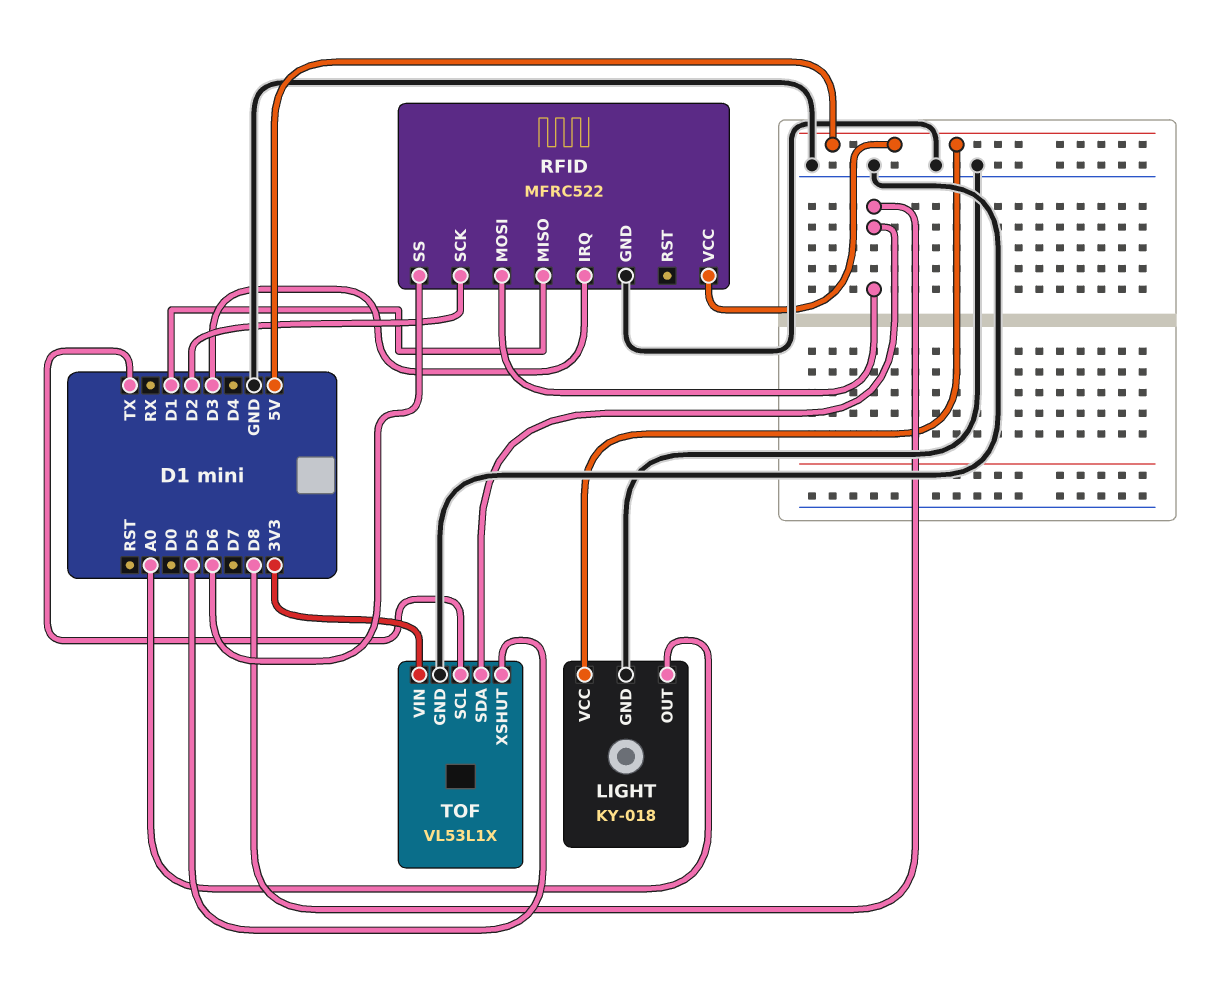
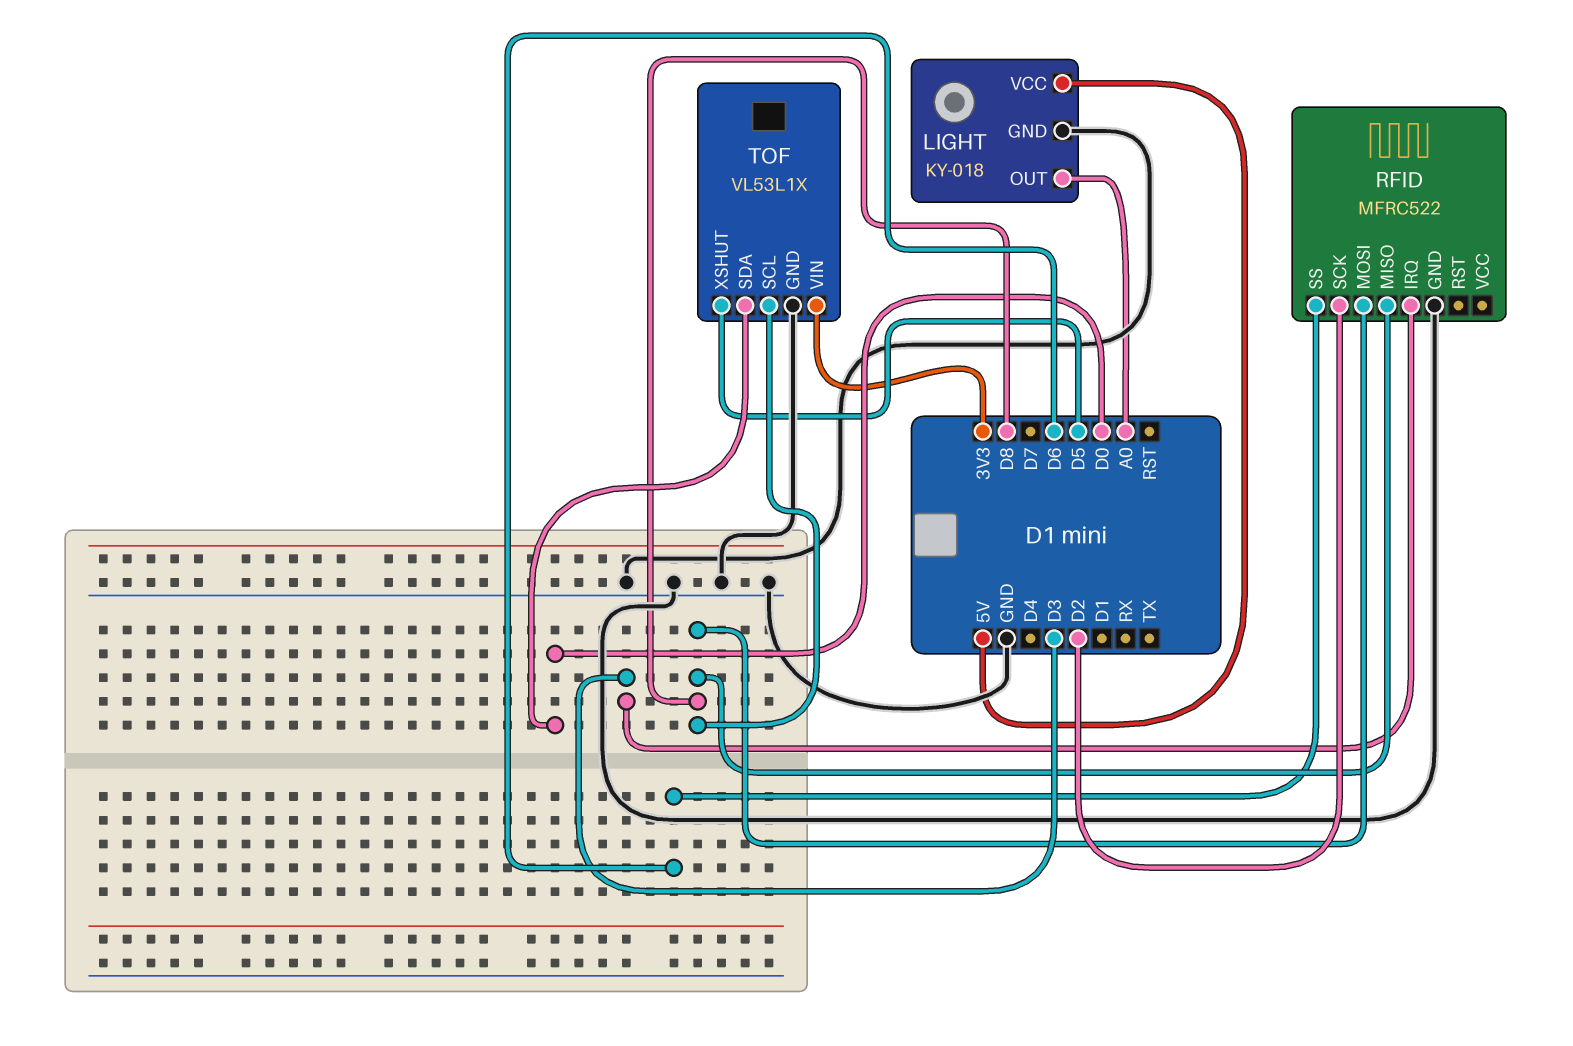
RFID pin MISO: D1 -> D8
RFID pin VCC: 5V -> none
TOF pin SCL: TX -> D8
TOF pin SDA: D8 -> D0

